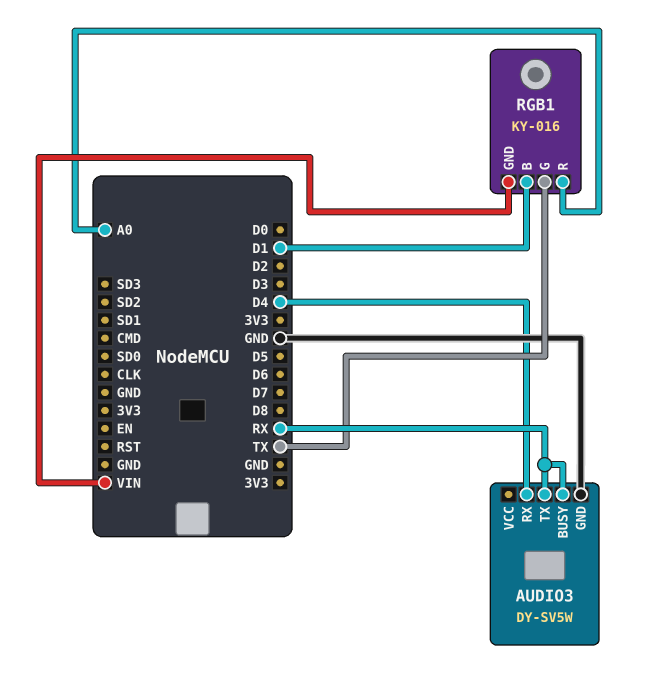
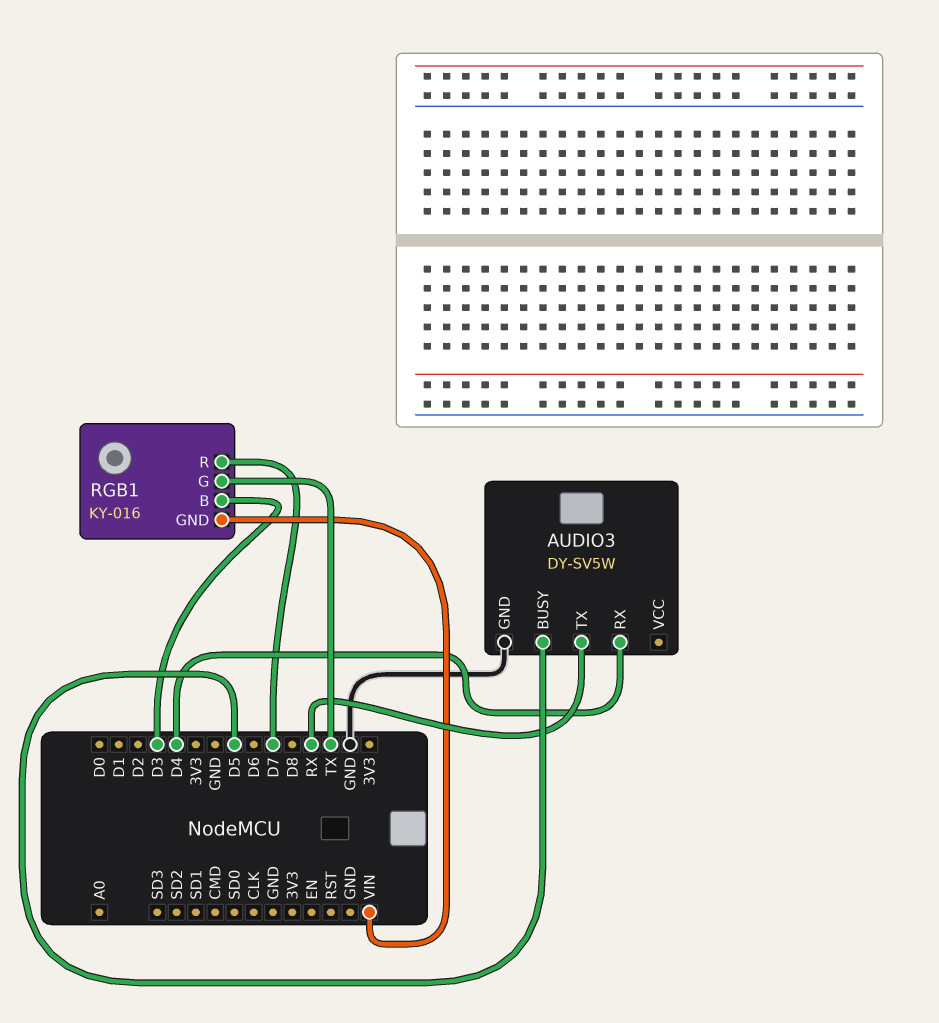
AUDIO3 pin BUSY: RX -> D5
RGB1 pin B: D1 -> D3
RGB1 pin R: A0 -> D7

